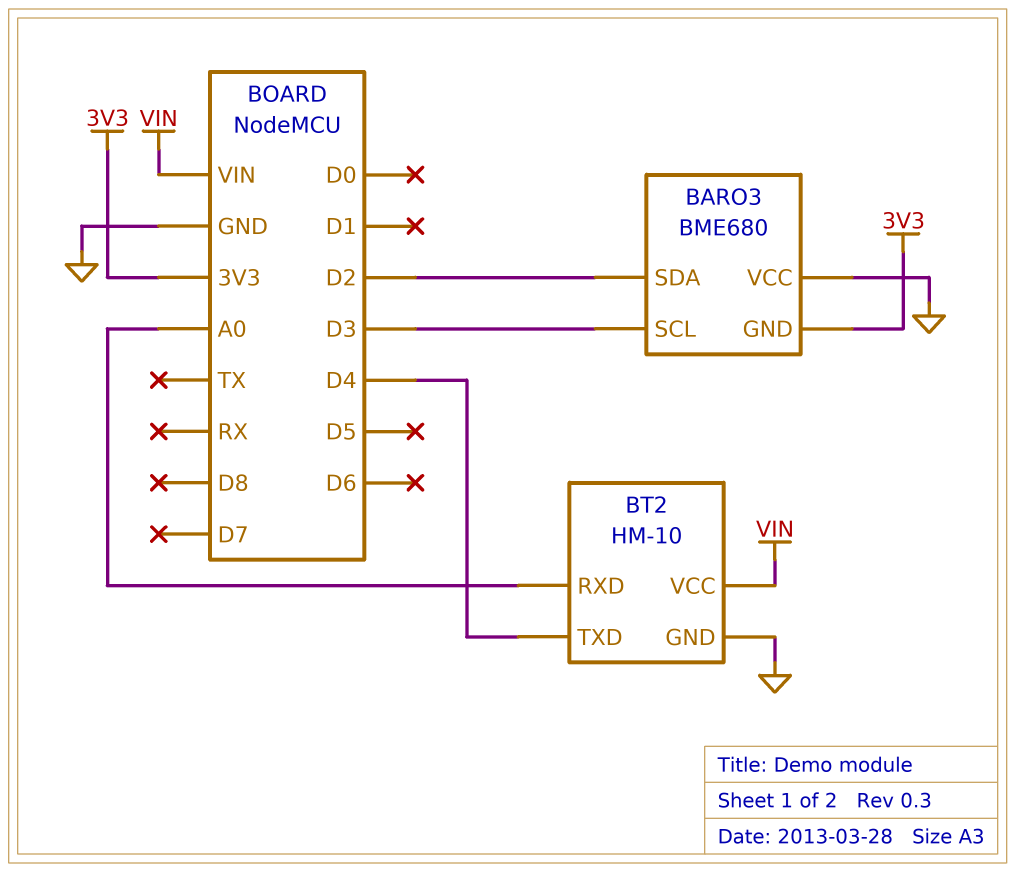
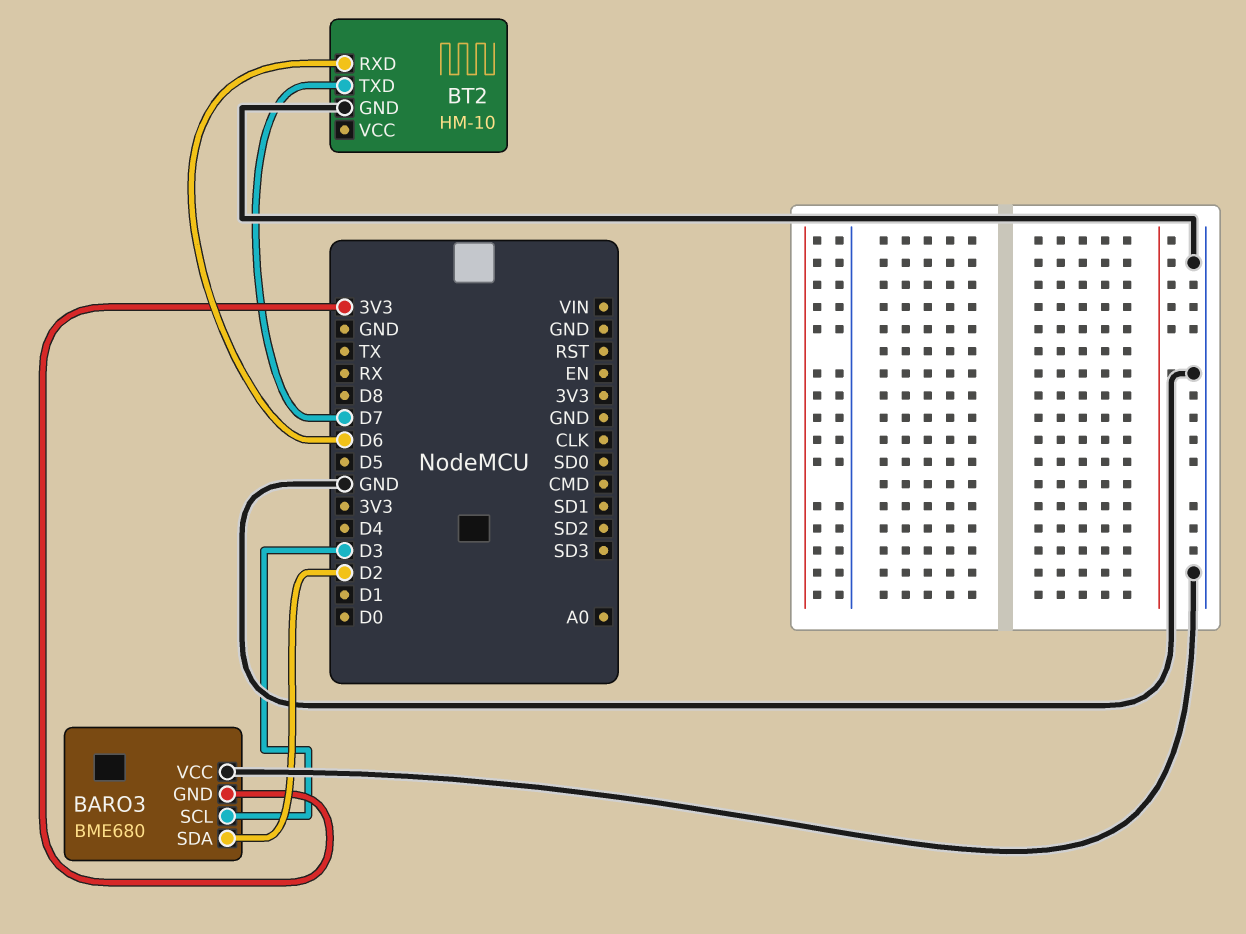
BT2 pin RXD: A0 -> D6
BT2 pin TXD: D4 -> D7
BT2 pin VCC: VIN -> none

